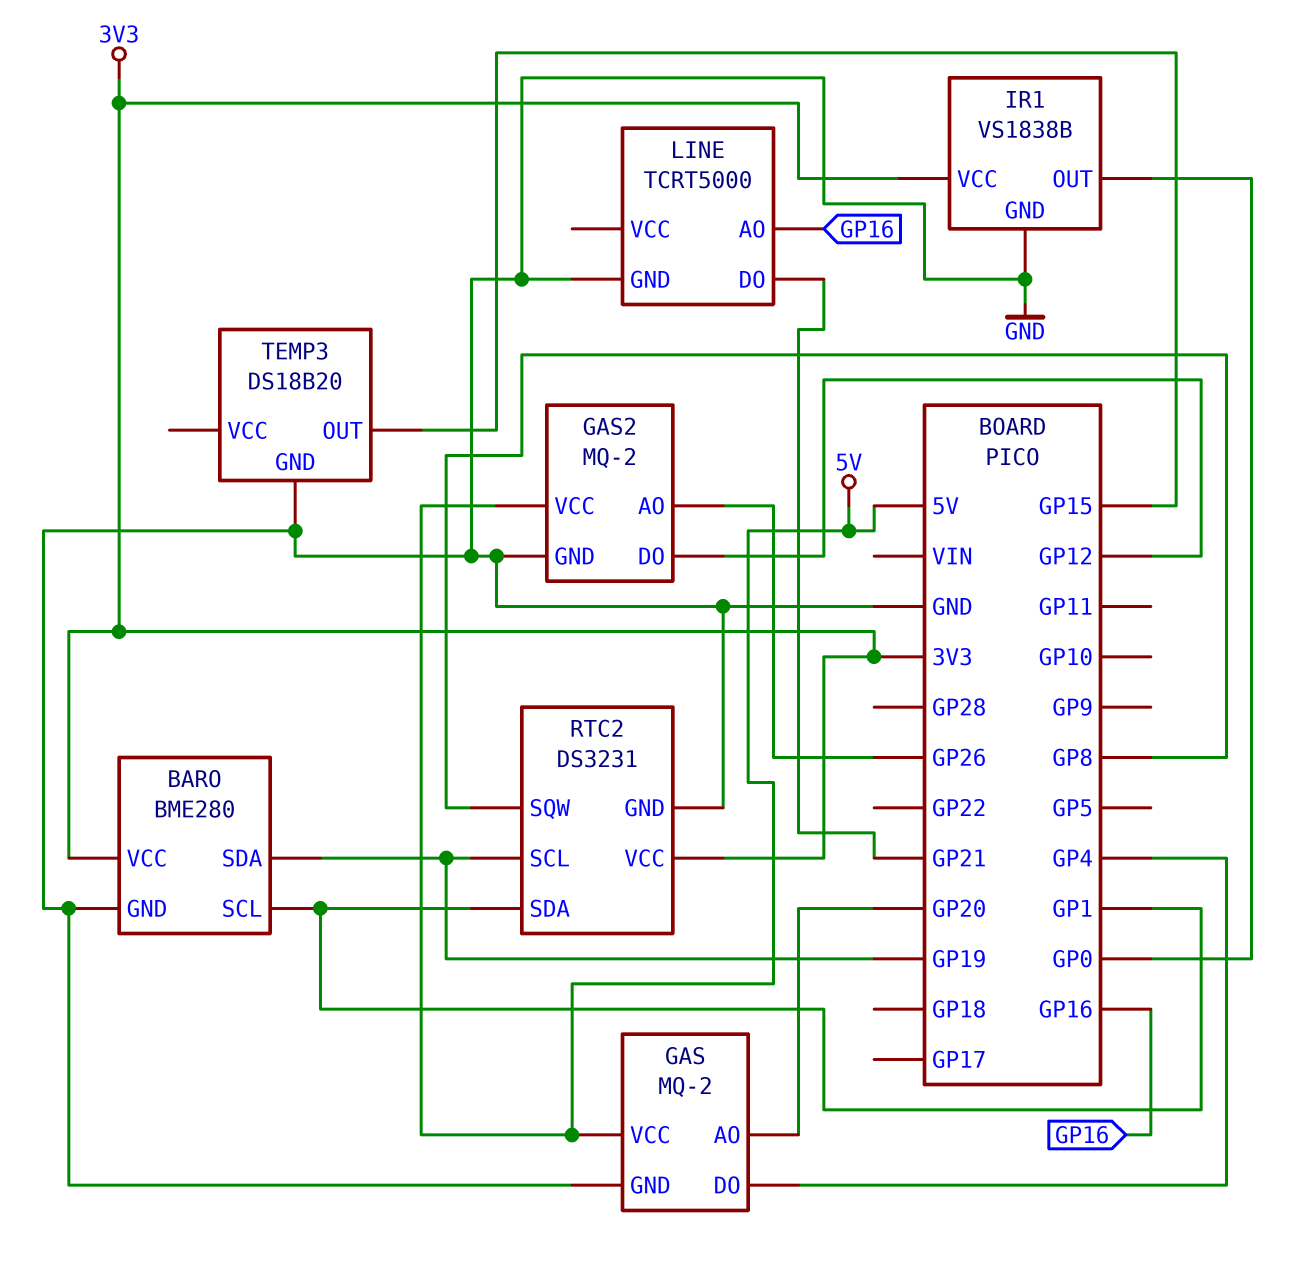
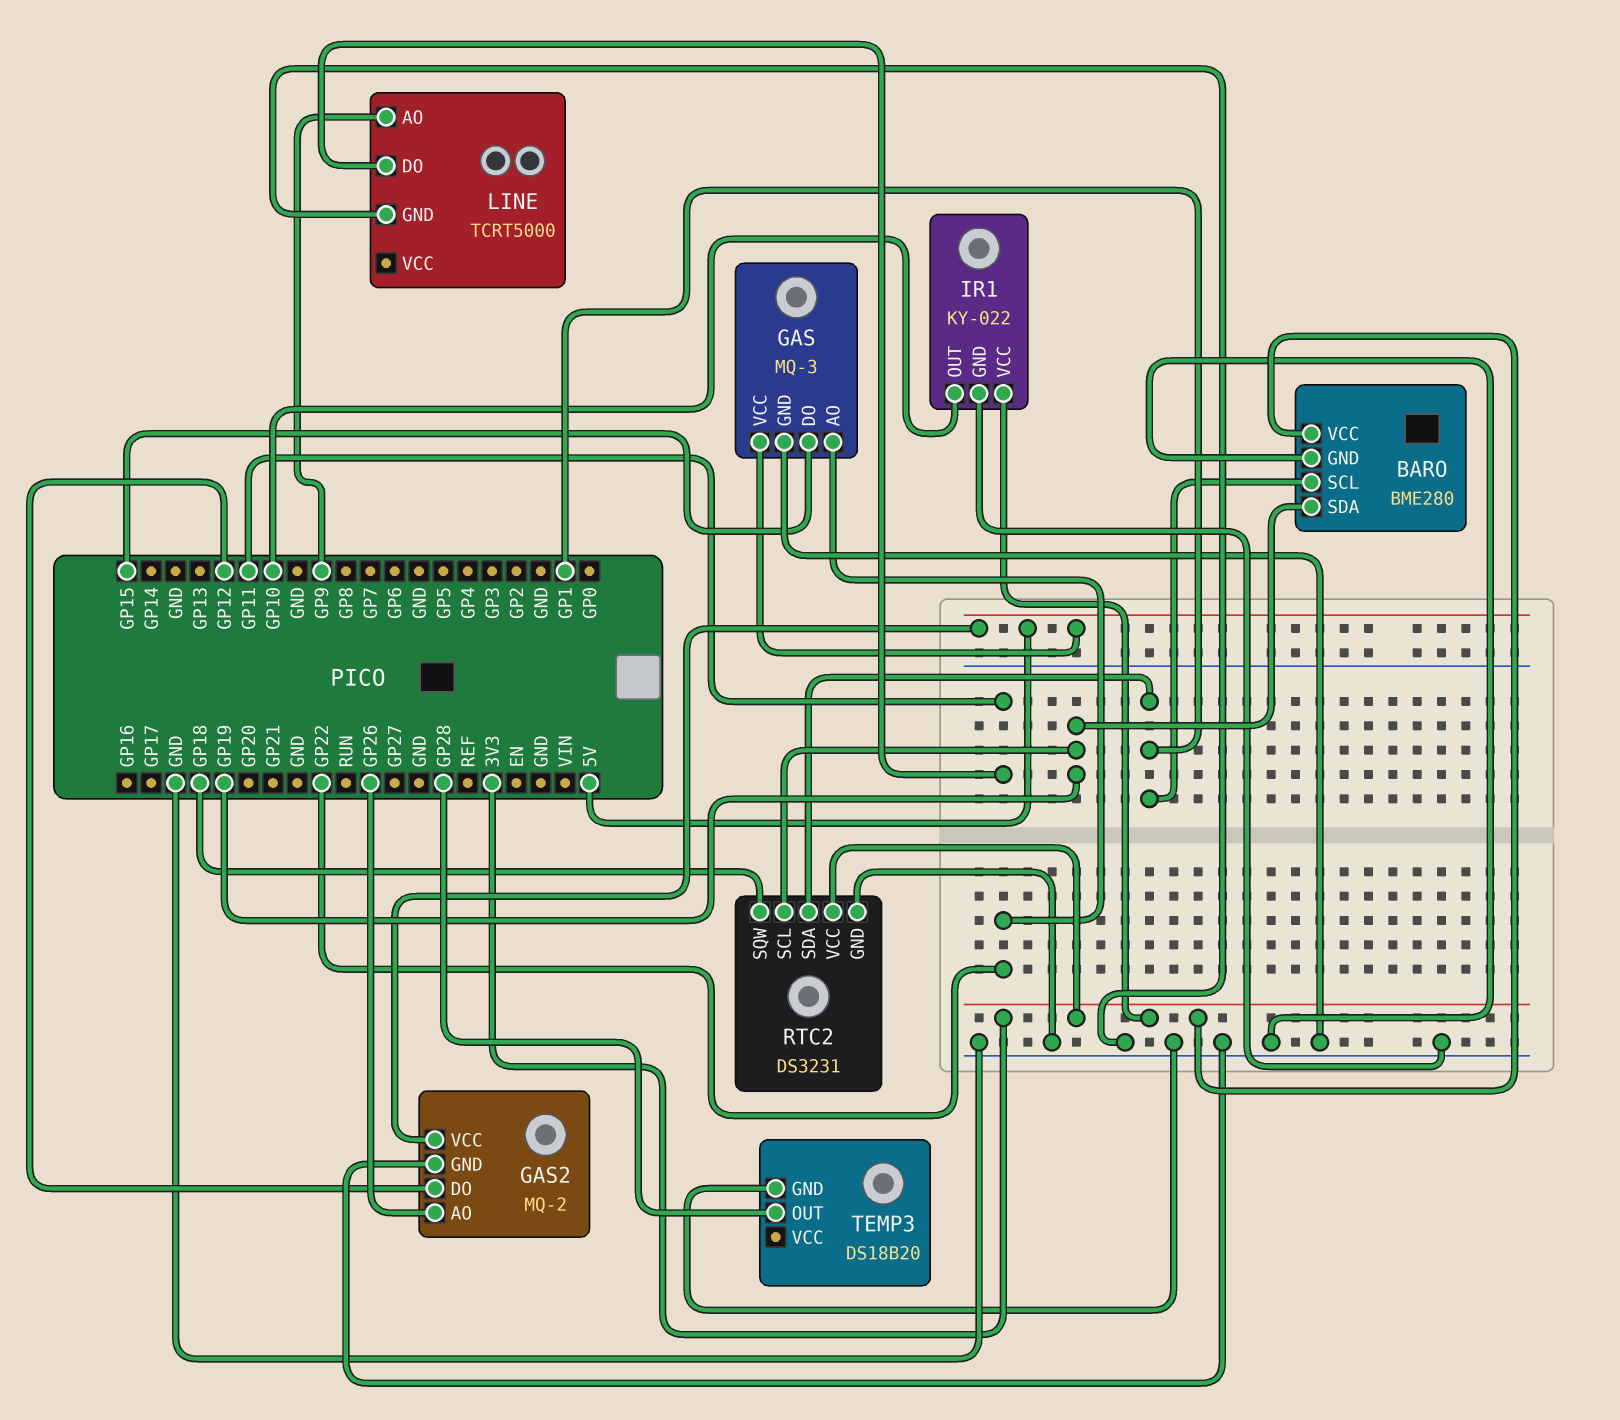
GAS: MQ-2 -> MQ-3
GAS pin AO: GP20 -> GP22
GAS pin DO: GP4 -> GP15
IR1: VS1838B -> KY-022
IR1 pin OUT: GP0 -> GP10
LINE pin AO: GP16 -> GP9
LINE pin DO: GP21 -> GP11
RTC2 pin SQW: GP8 -> GP18
TEMP3 pin OUT: GP15 -> GP28

